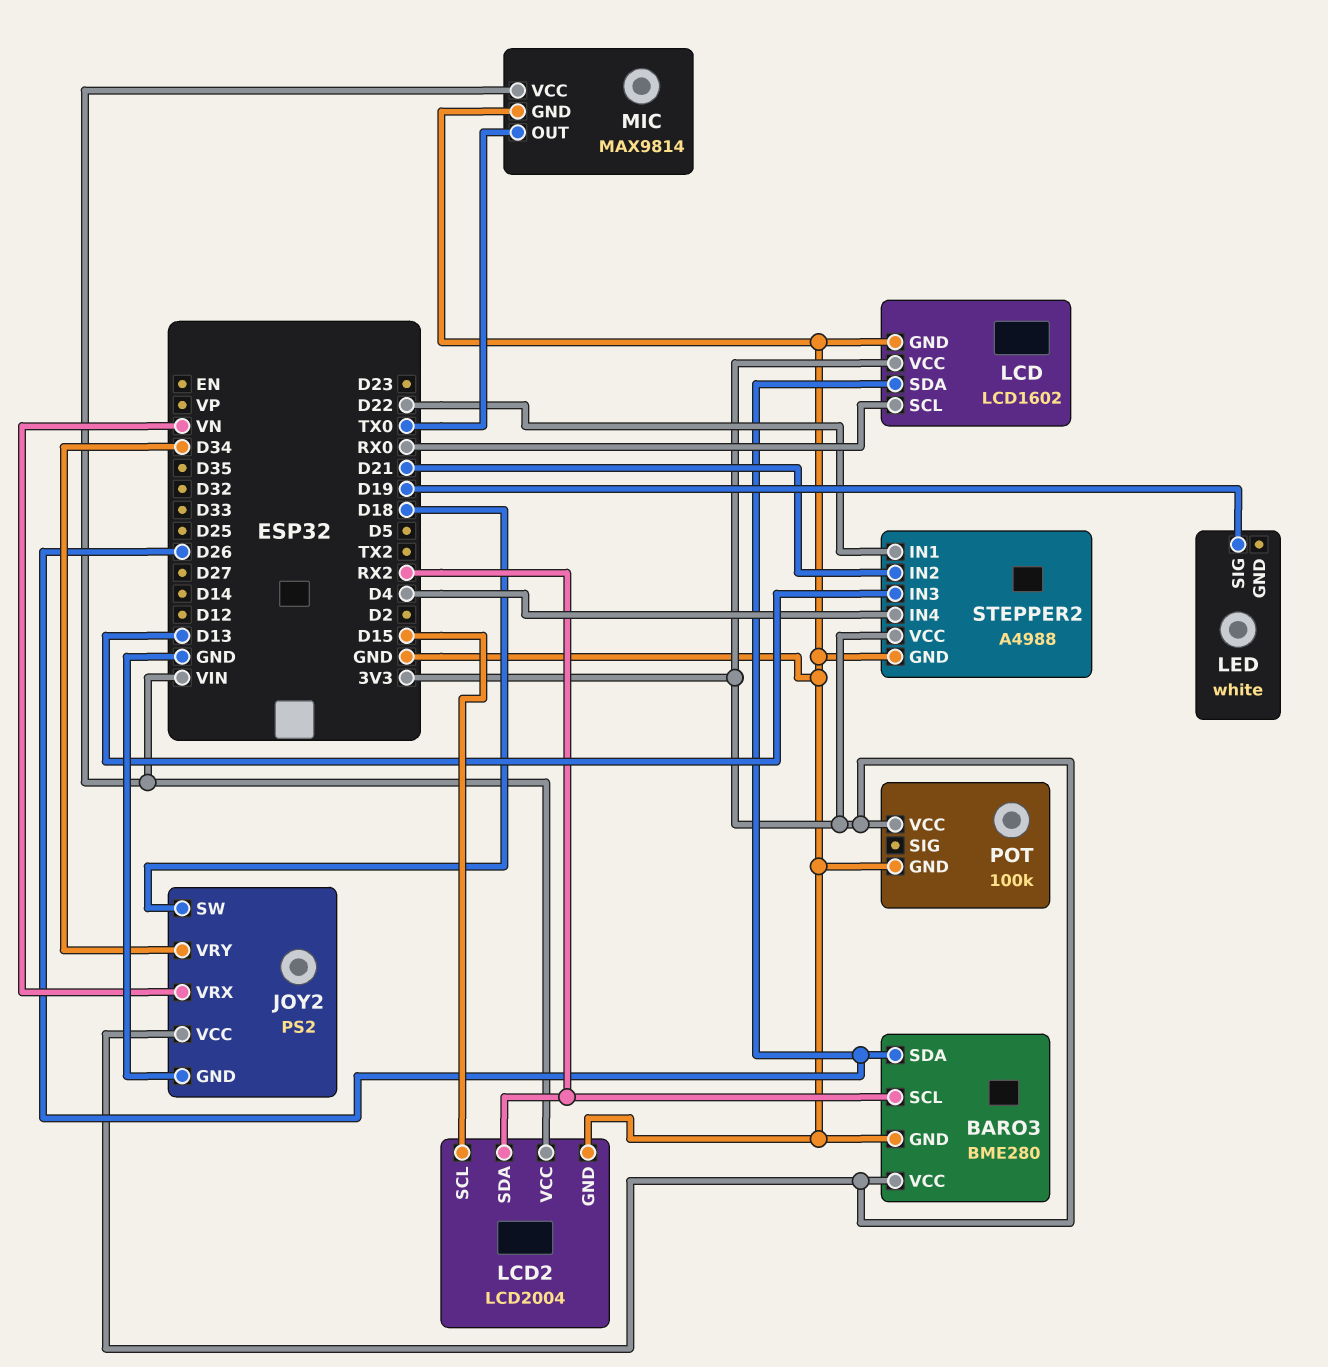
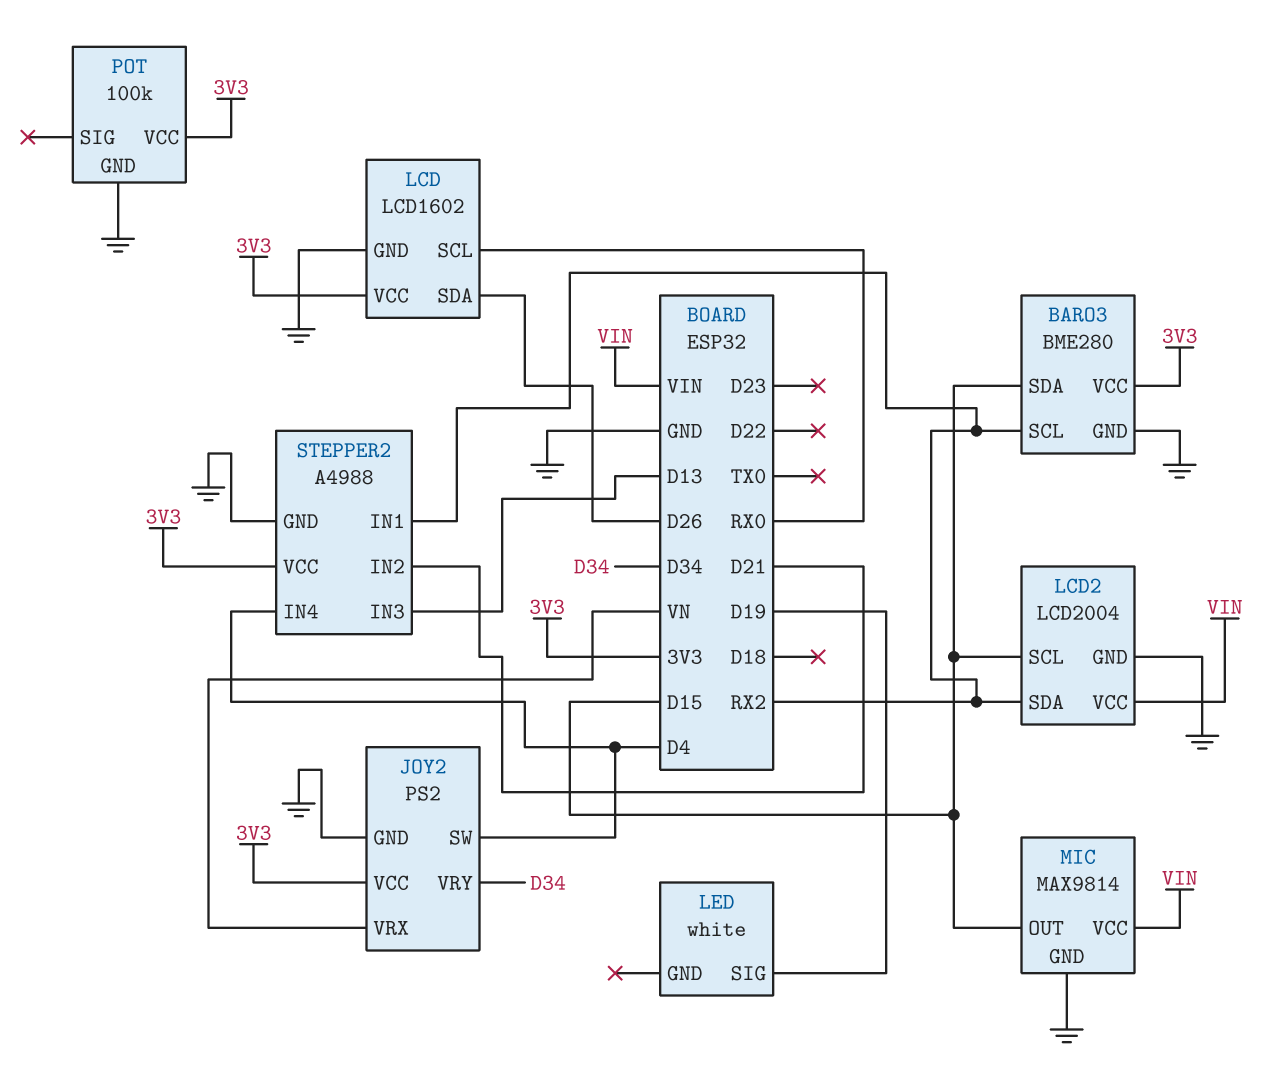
BARO3 pin SDA: D26 -> D15
JOY2 pin SW: D18 -> D4
MIC pin OUT: TX0 -> D15
STEPPER2 pin IN1: D22 -> RX2

